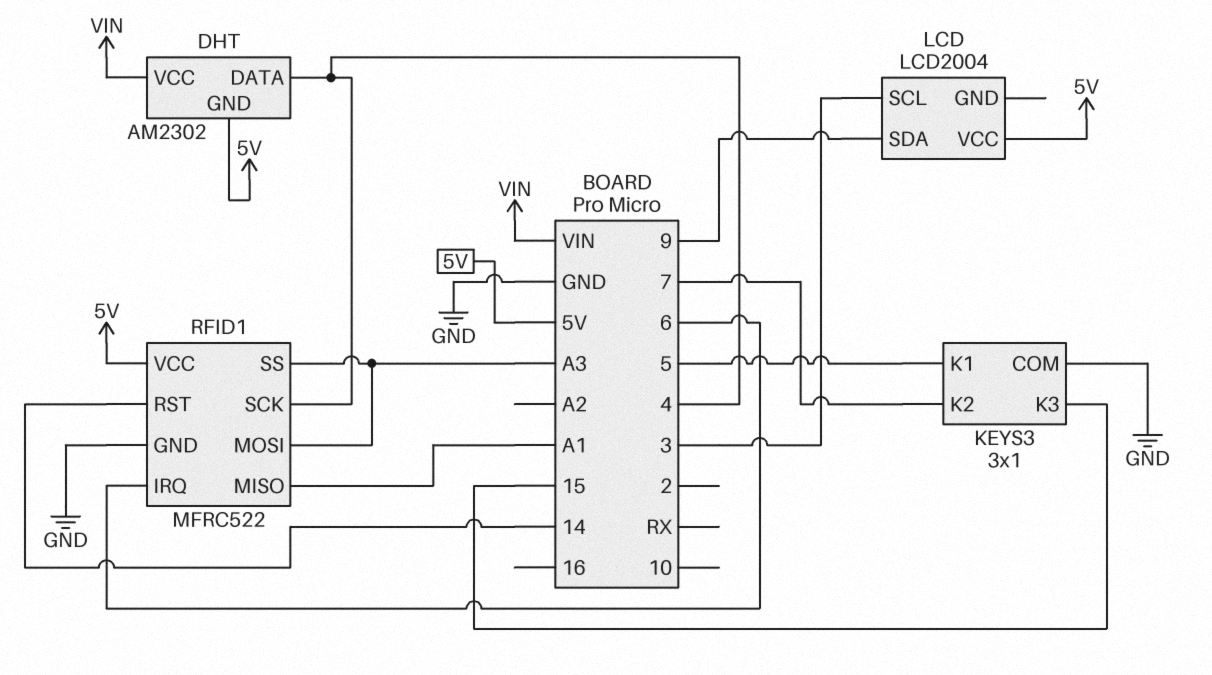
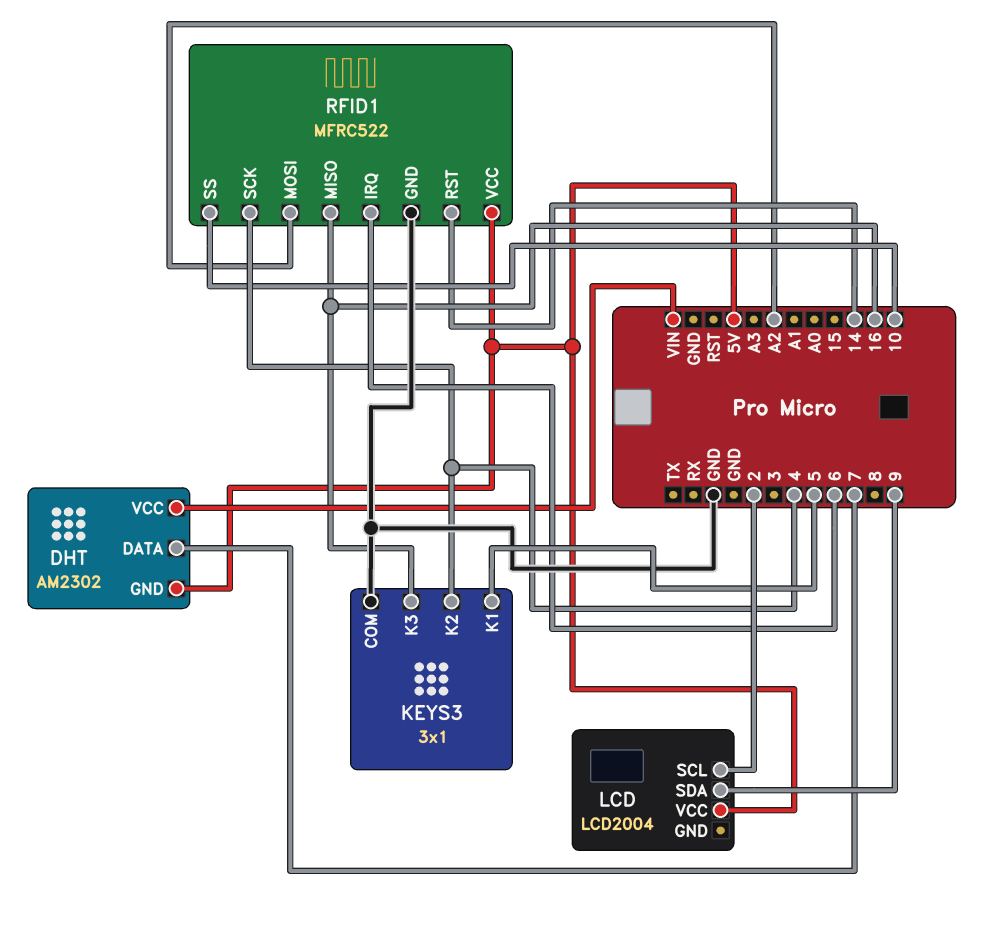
DHT pin DATA: 4 -> 7
KEYS3 pin K2: 7 -> 4
KEYS3 pin K3: 15 -> 16
LCD pin SCL: 3 -> 2
RFID1 pin MISO: A1 -> 16
RFID1 pin MOSI: A3 -> A2
RFID1 pin SS: A3 -> 10

